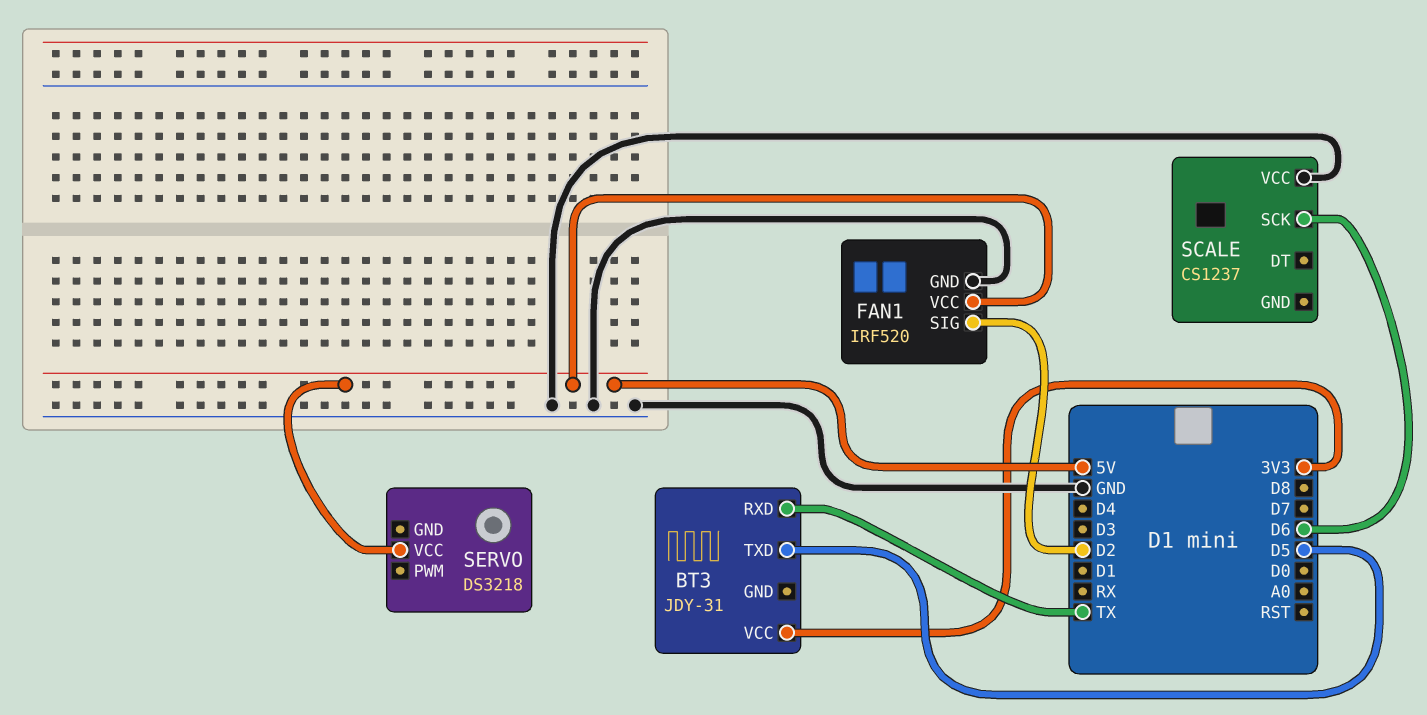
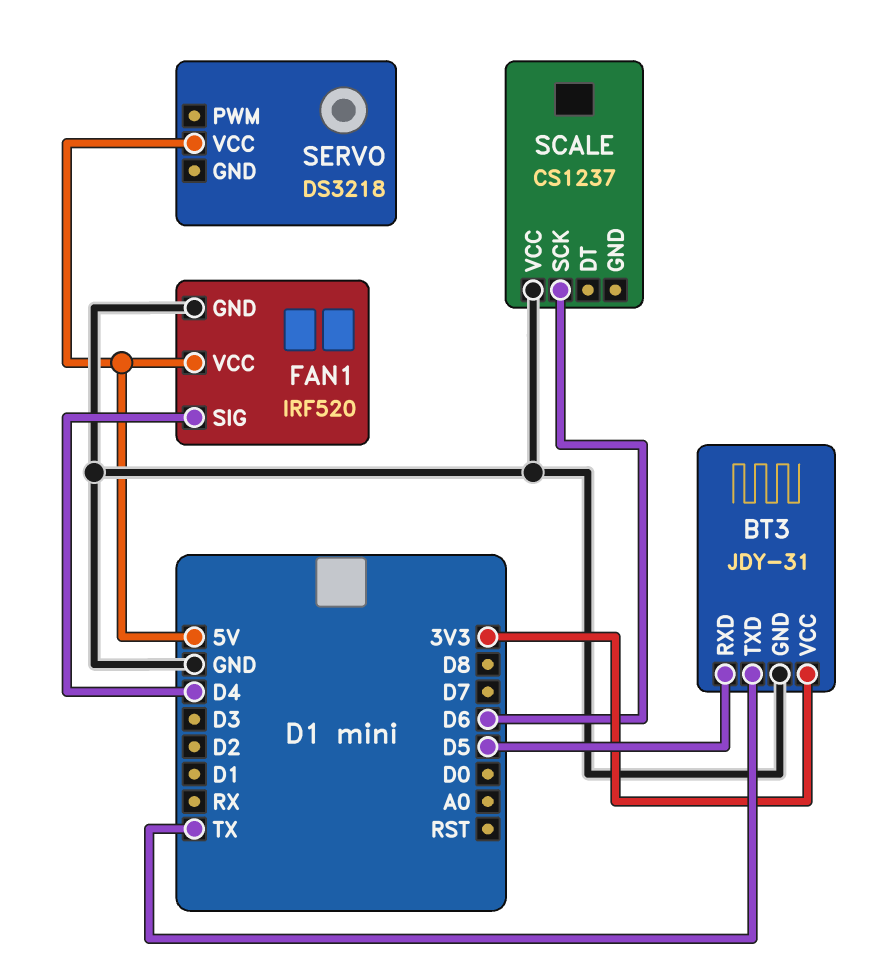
BT3 pin GND: none -> GND
BT3 pin RXD: TX -> D5
BT3 pin TXD: D5 -> TX
FAN1 pin SIG: D2 -> D4

